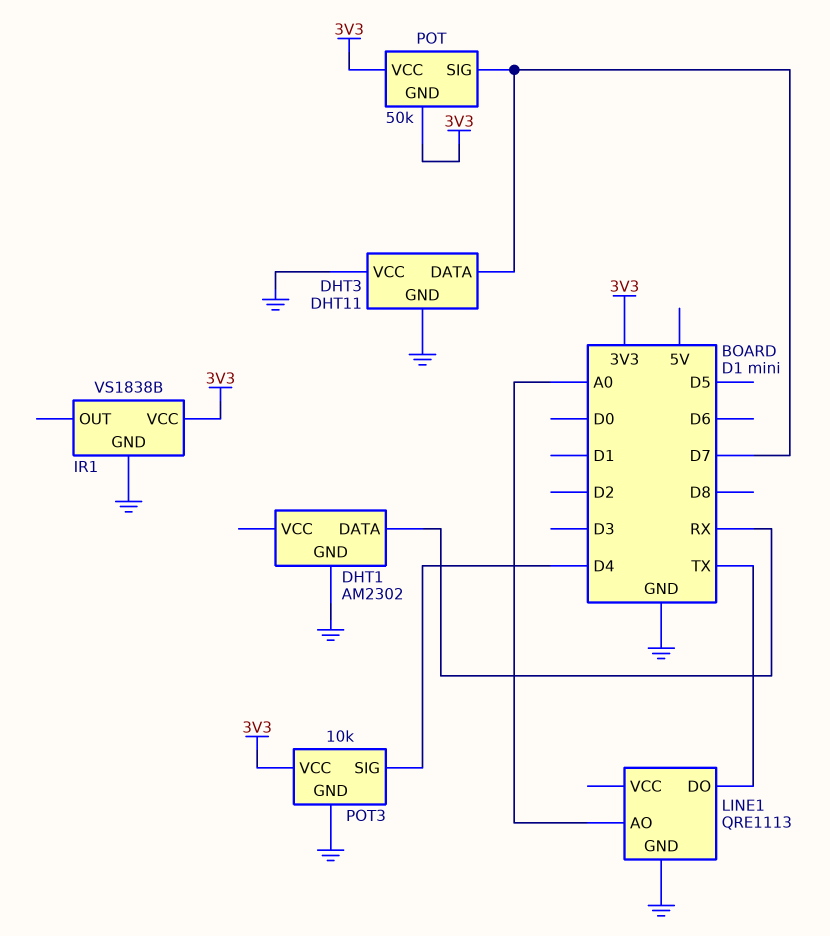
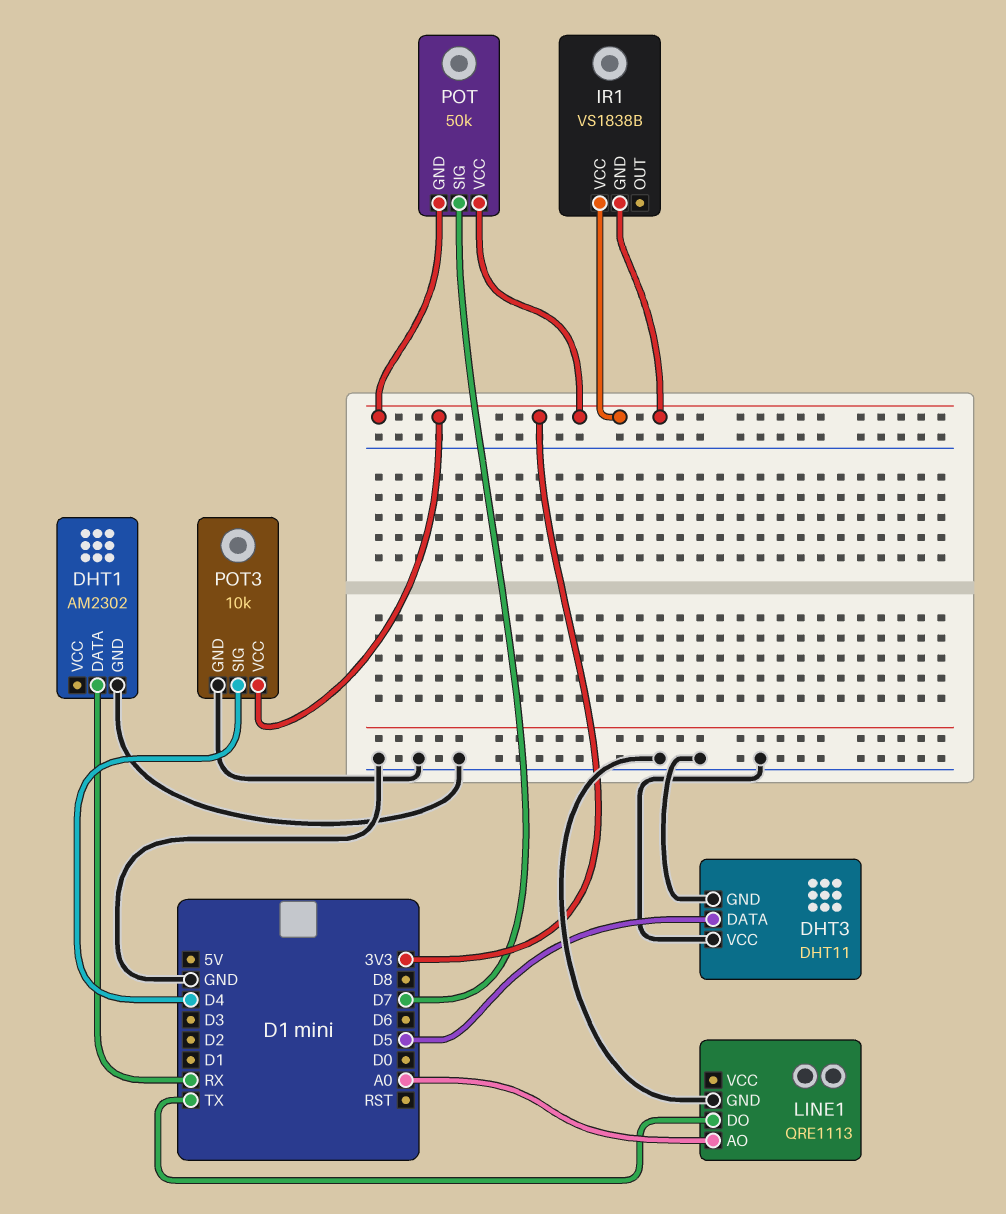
DHT3 pin DATA: D7 -> D5
IR1 pin GND: GND -> 3V3

